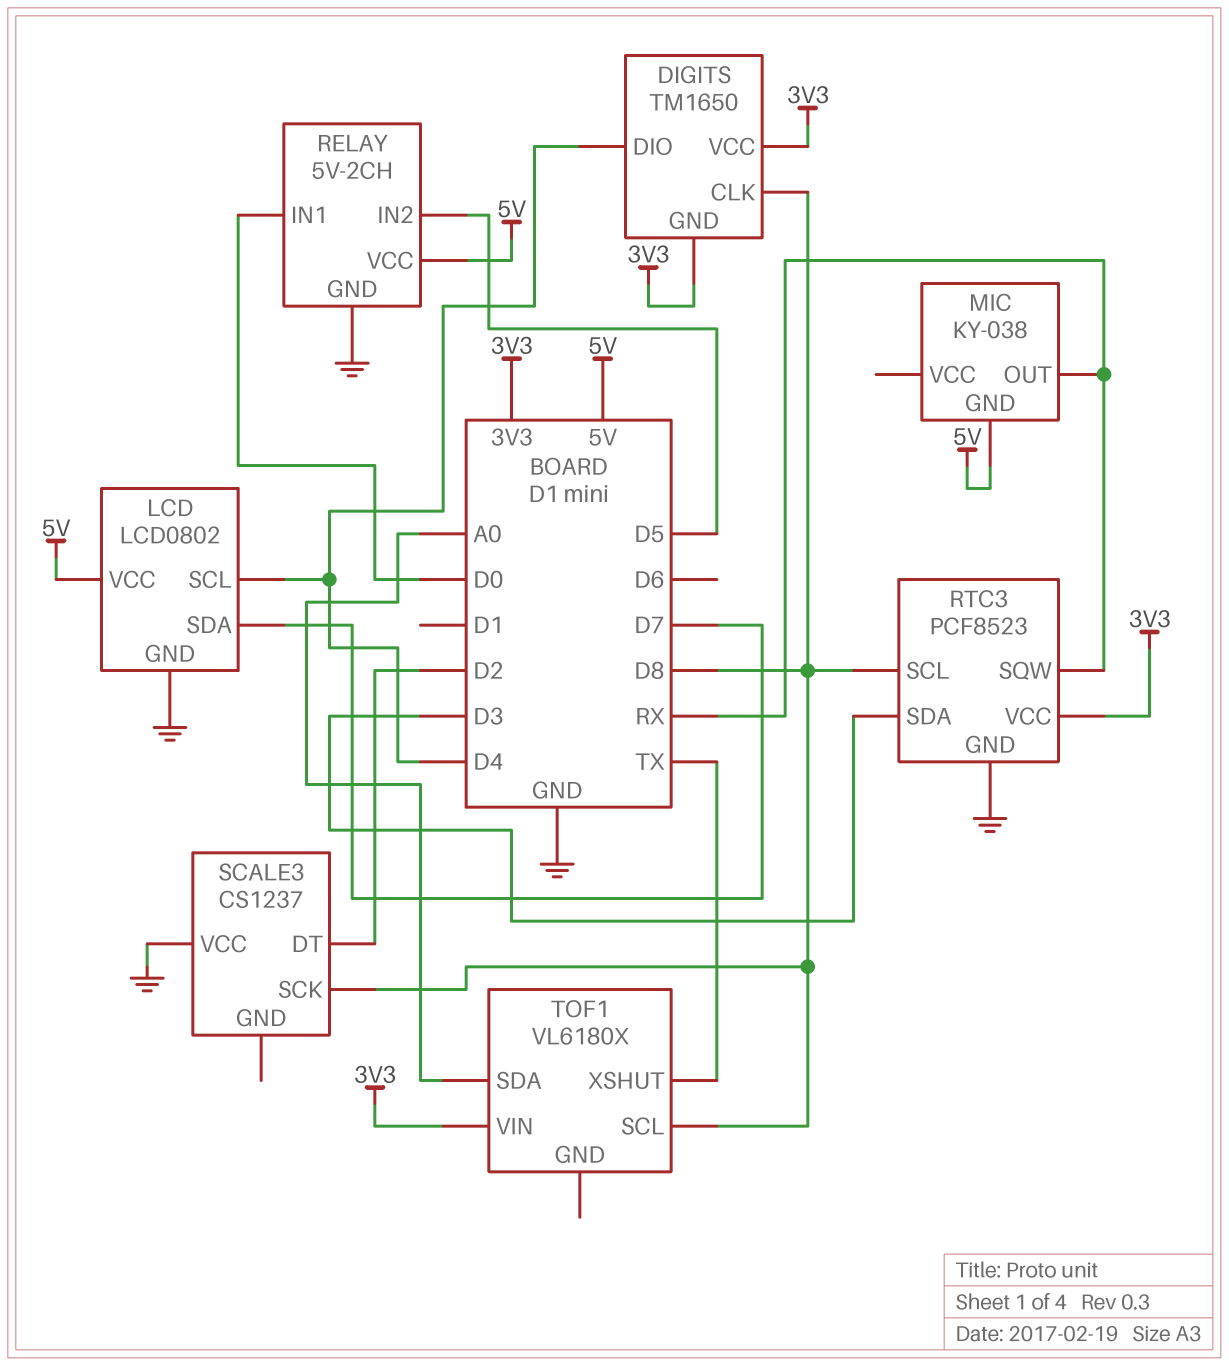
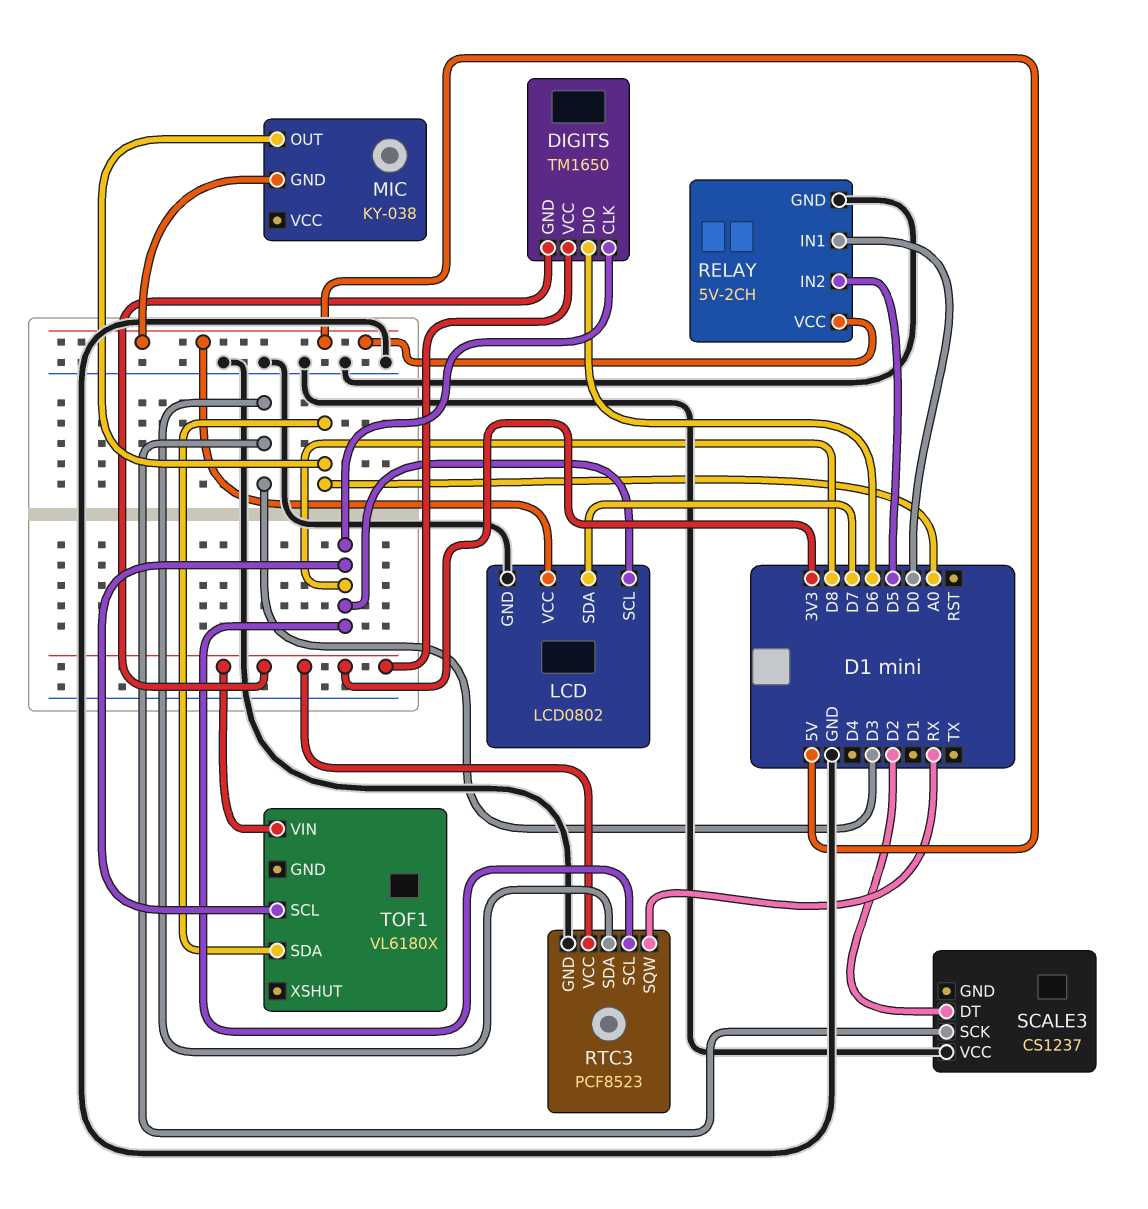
DIGITS pin DIO: D4 -> D6
LCD pin SCL: D4 -> D8
MIC pin OUT: RX -> A0
SCALE3 pin SCK: D8 -> D3
TOF1 pin XSHUT: TX -> none

